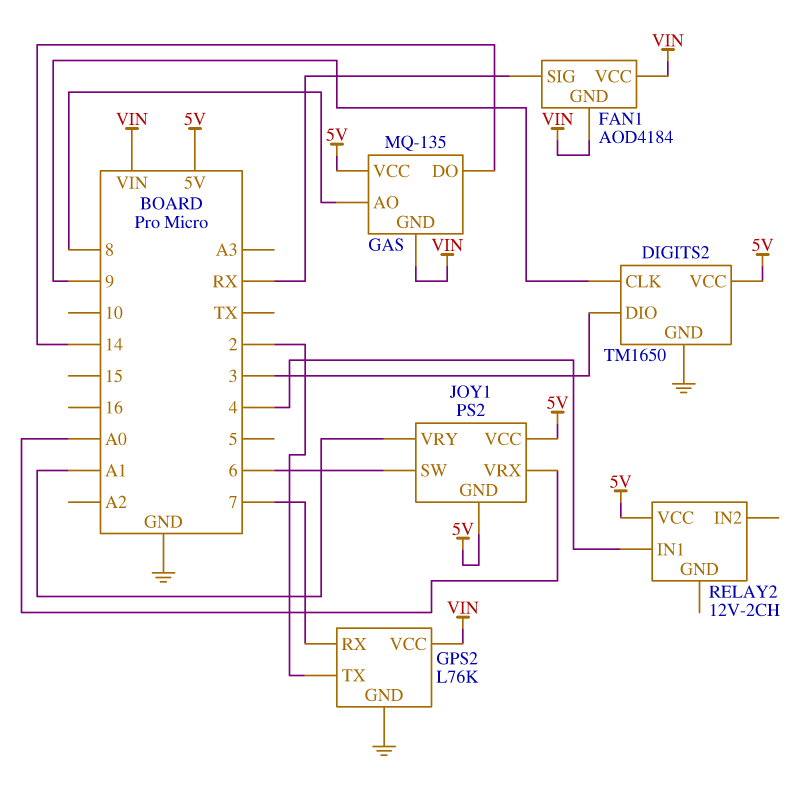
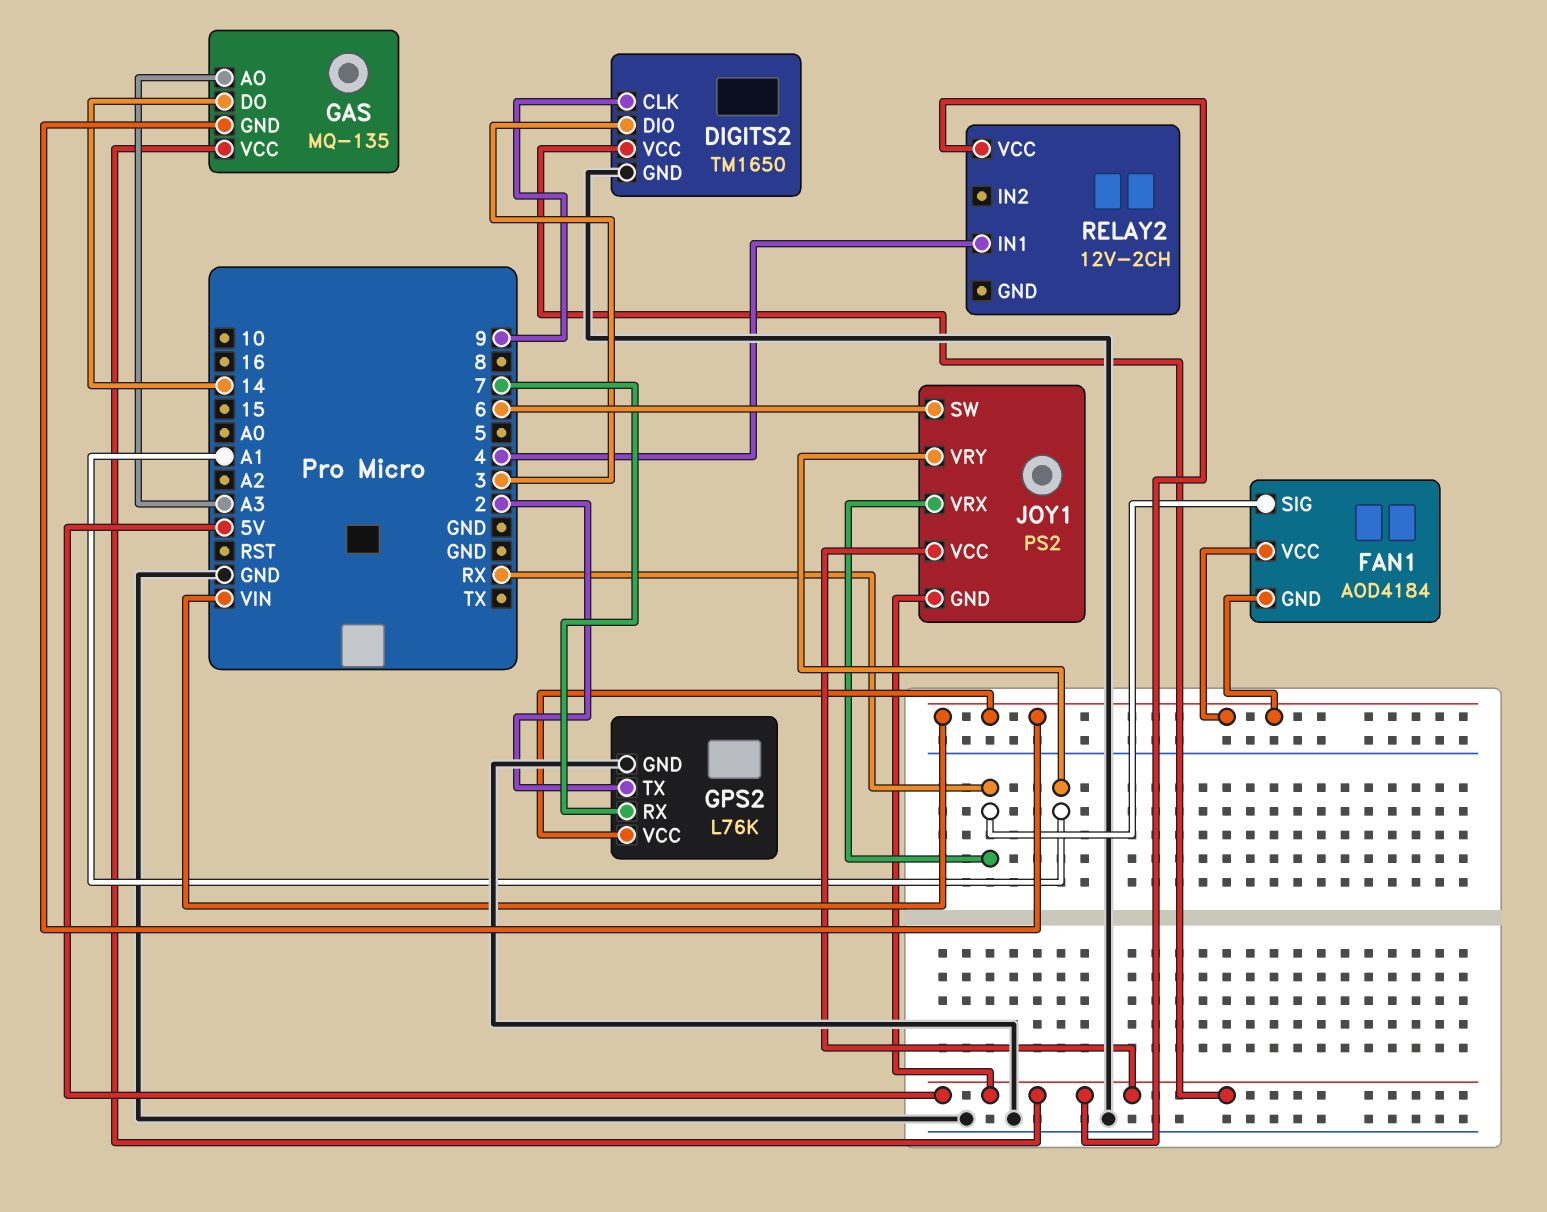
GAS pin AO: 8 -> A3
JOY1 pin VRX: A0 -> RX

